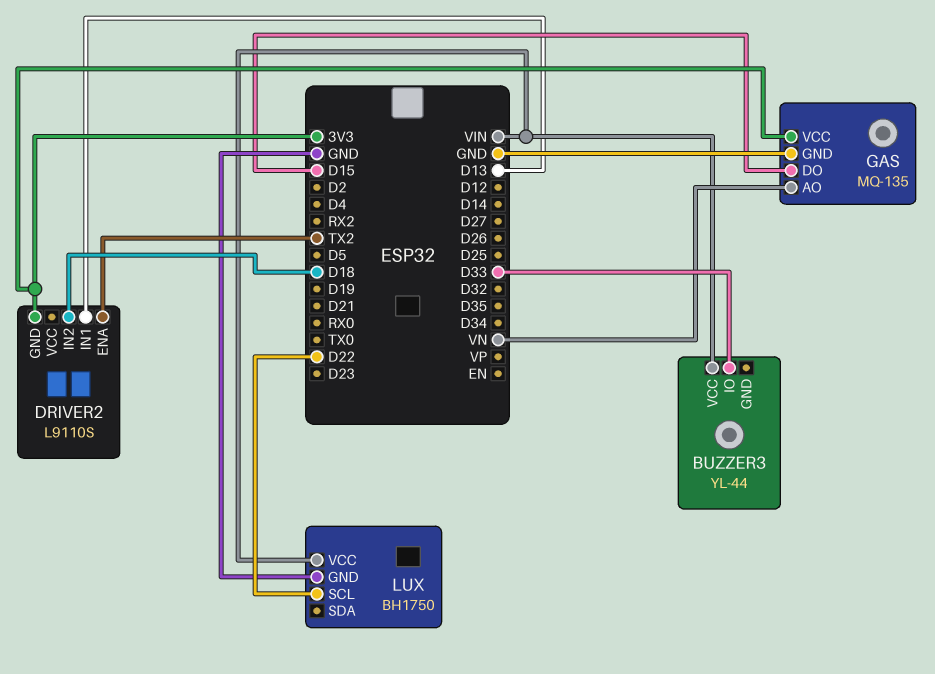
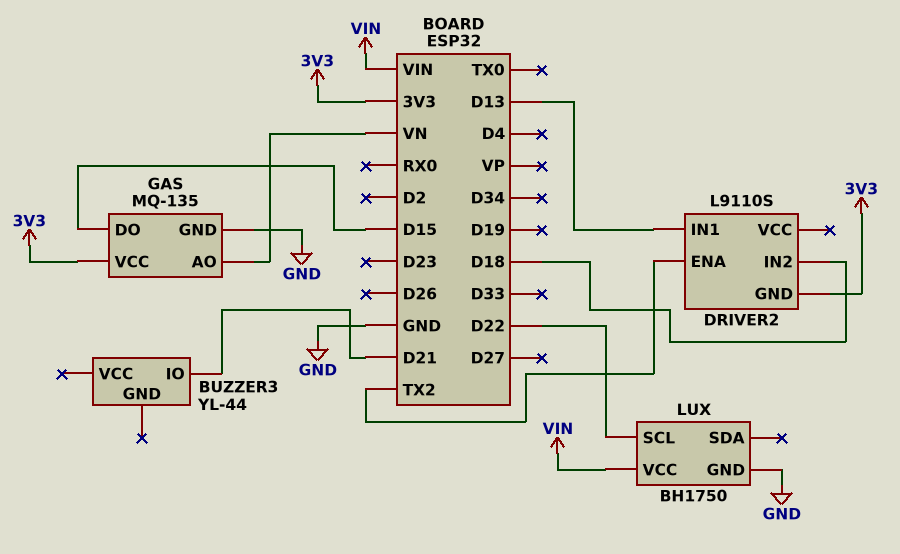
BUZZER3 pin IO: D33 -> D21
BUZZER3 pin VCC: VIN -> none

